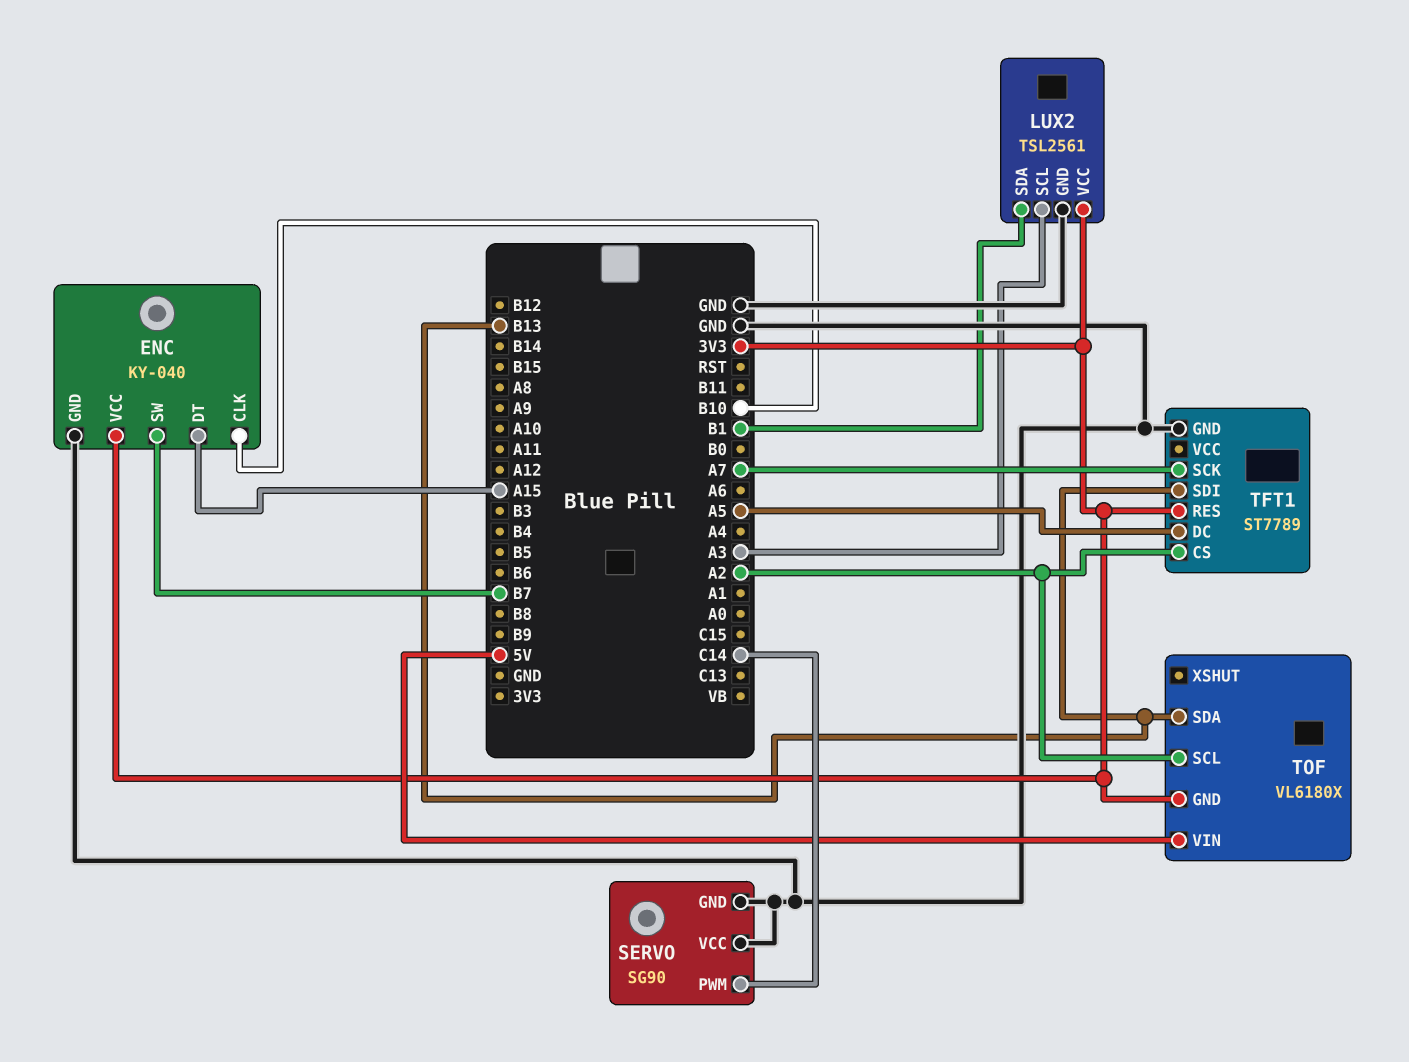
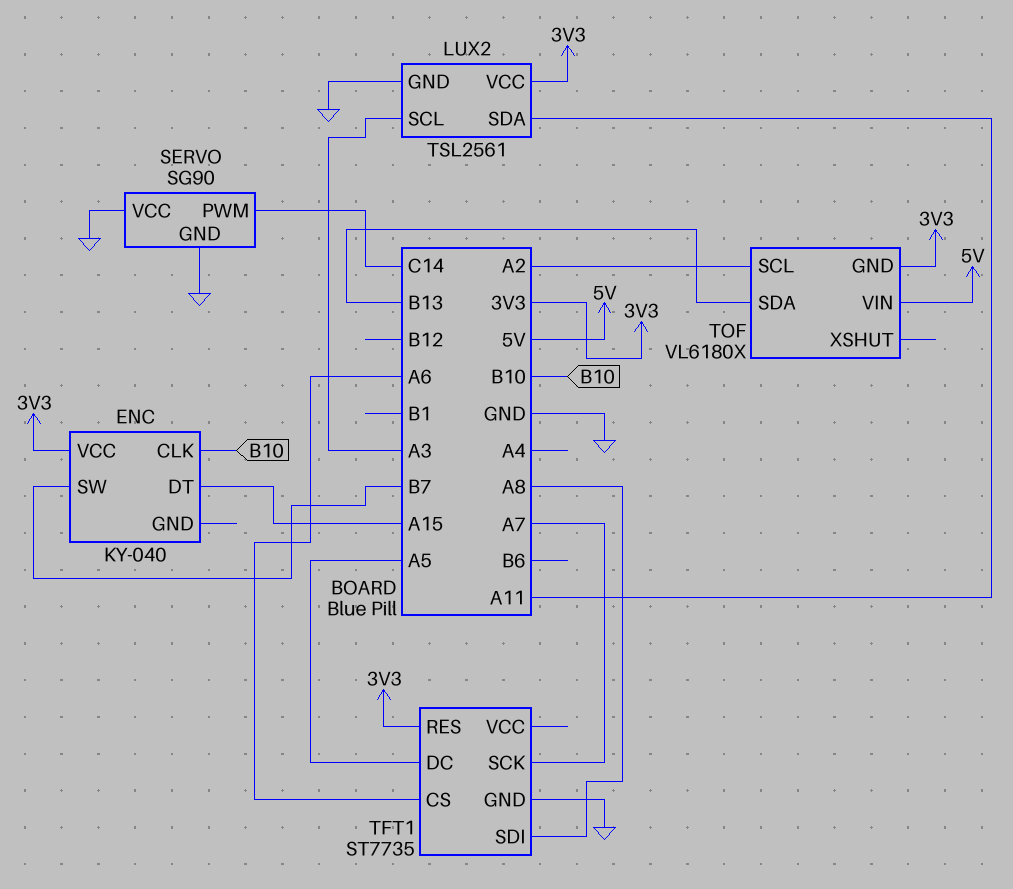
ENC pin GND: GND -> none
LUX2 pin SDA: B1 -> A11
TFT1: ST7789 -> ST7735
TFT1 pin CS: A2 -> A6
TFT1 pin SDI: B13 -> A8

